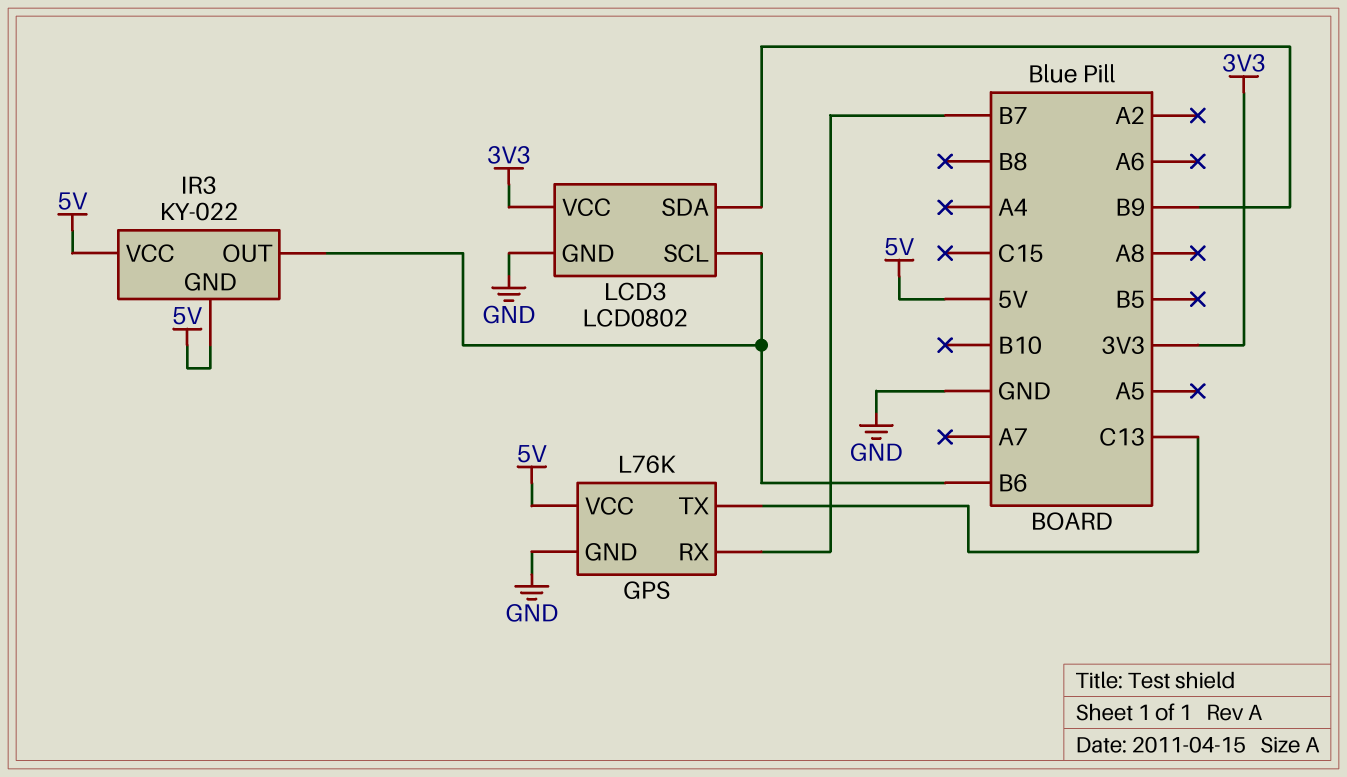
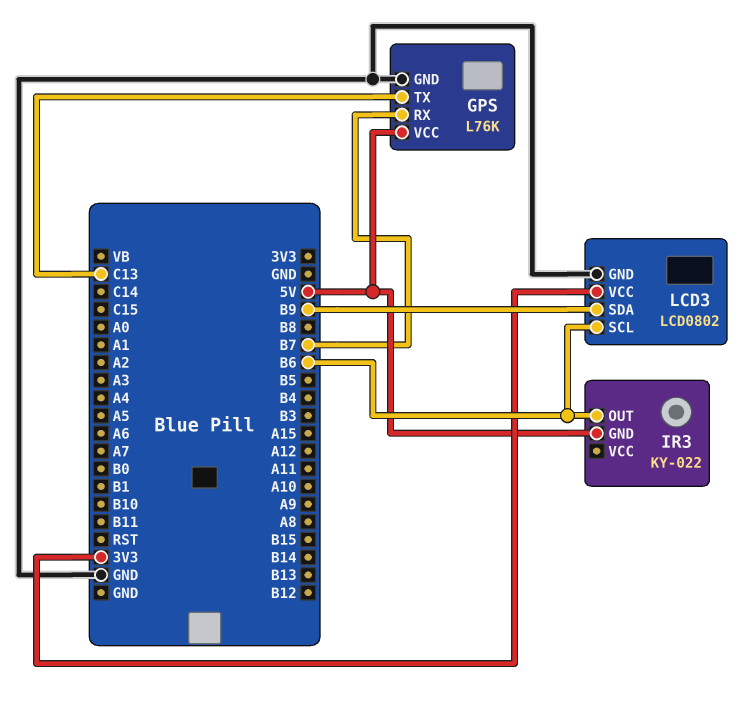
IR3 pin VCC: 5V -> none

